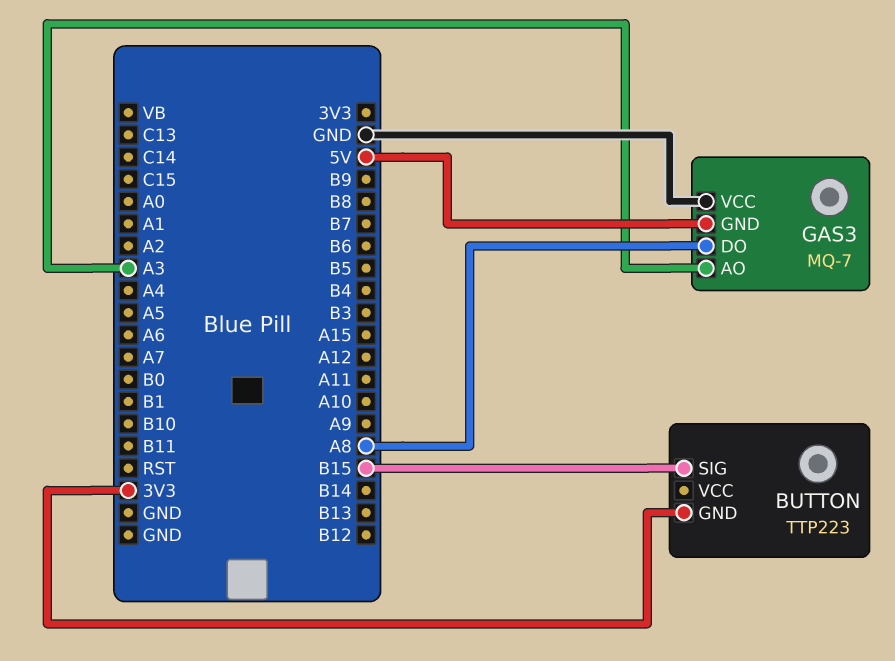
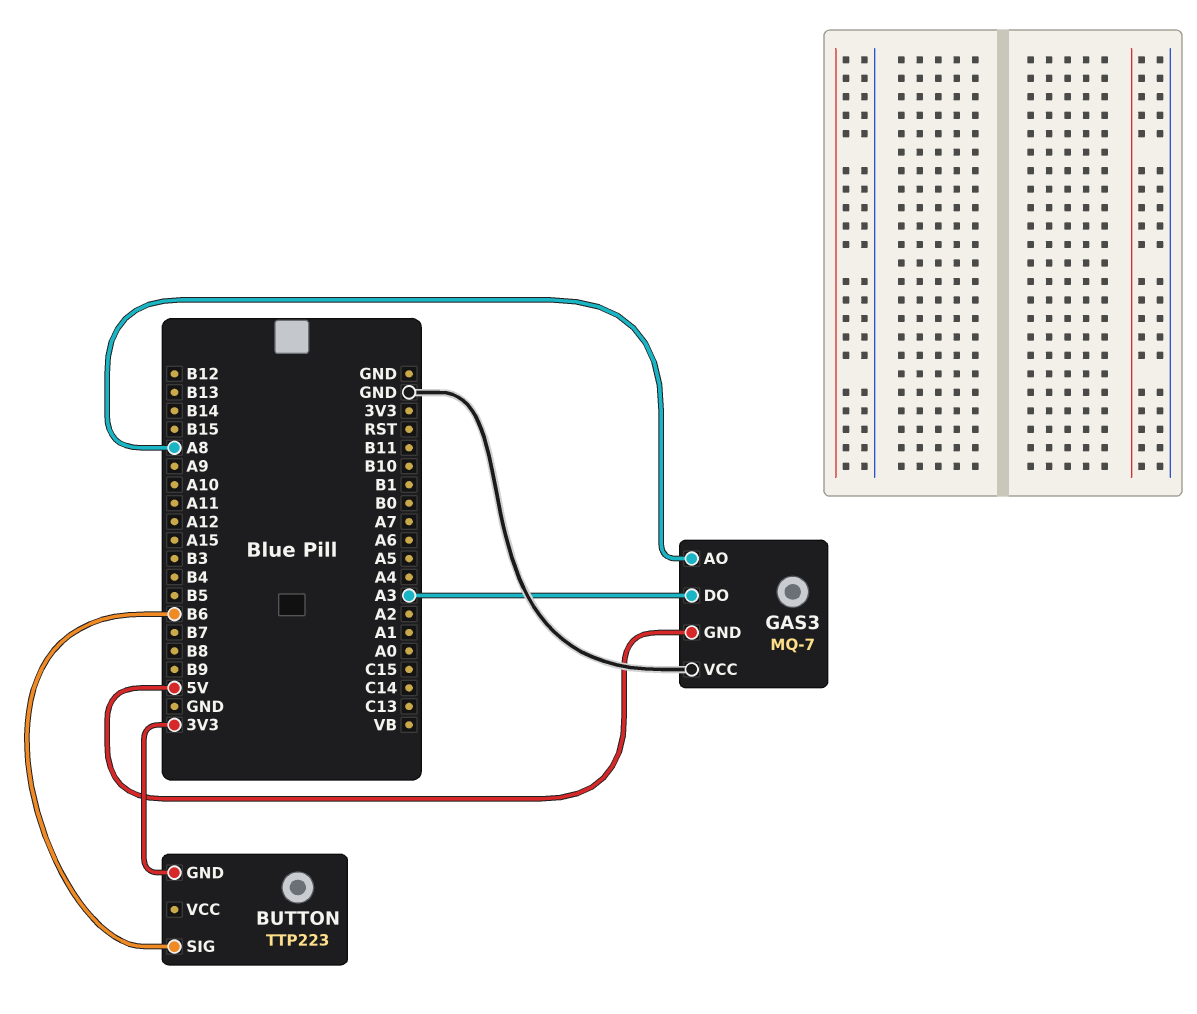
BUTTON pin SIG: B15 -> B6
GAS3 pin AO: A3 -> A8
GAS3 pin DO: A8 -> A3

